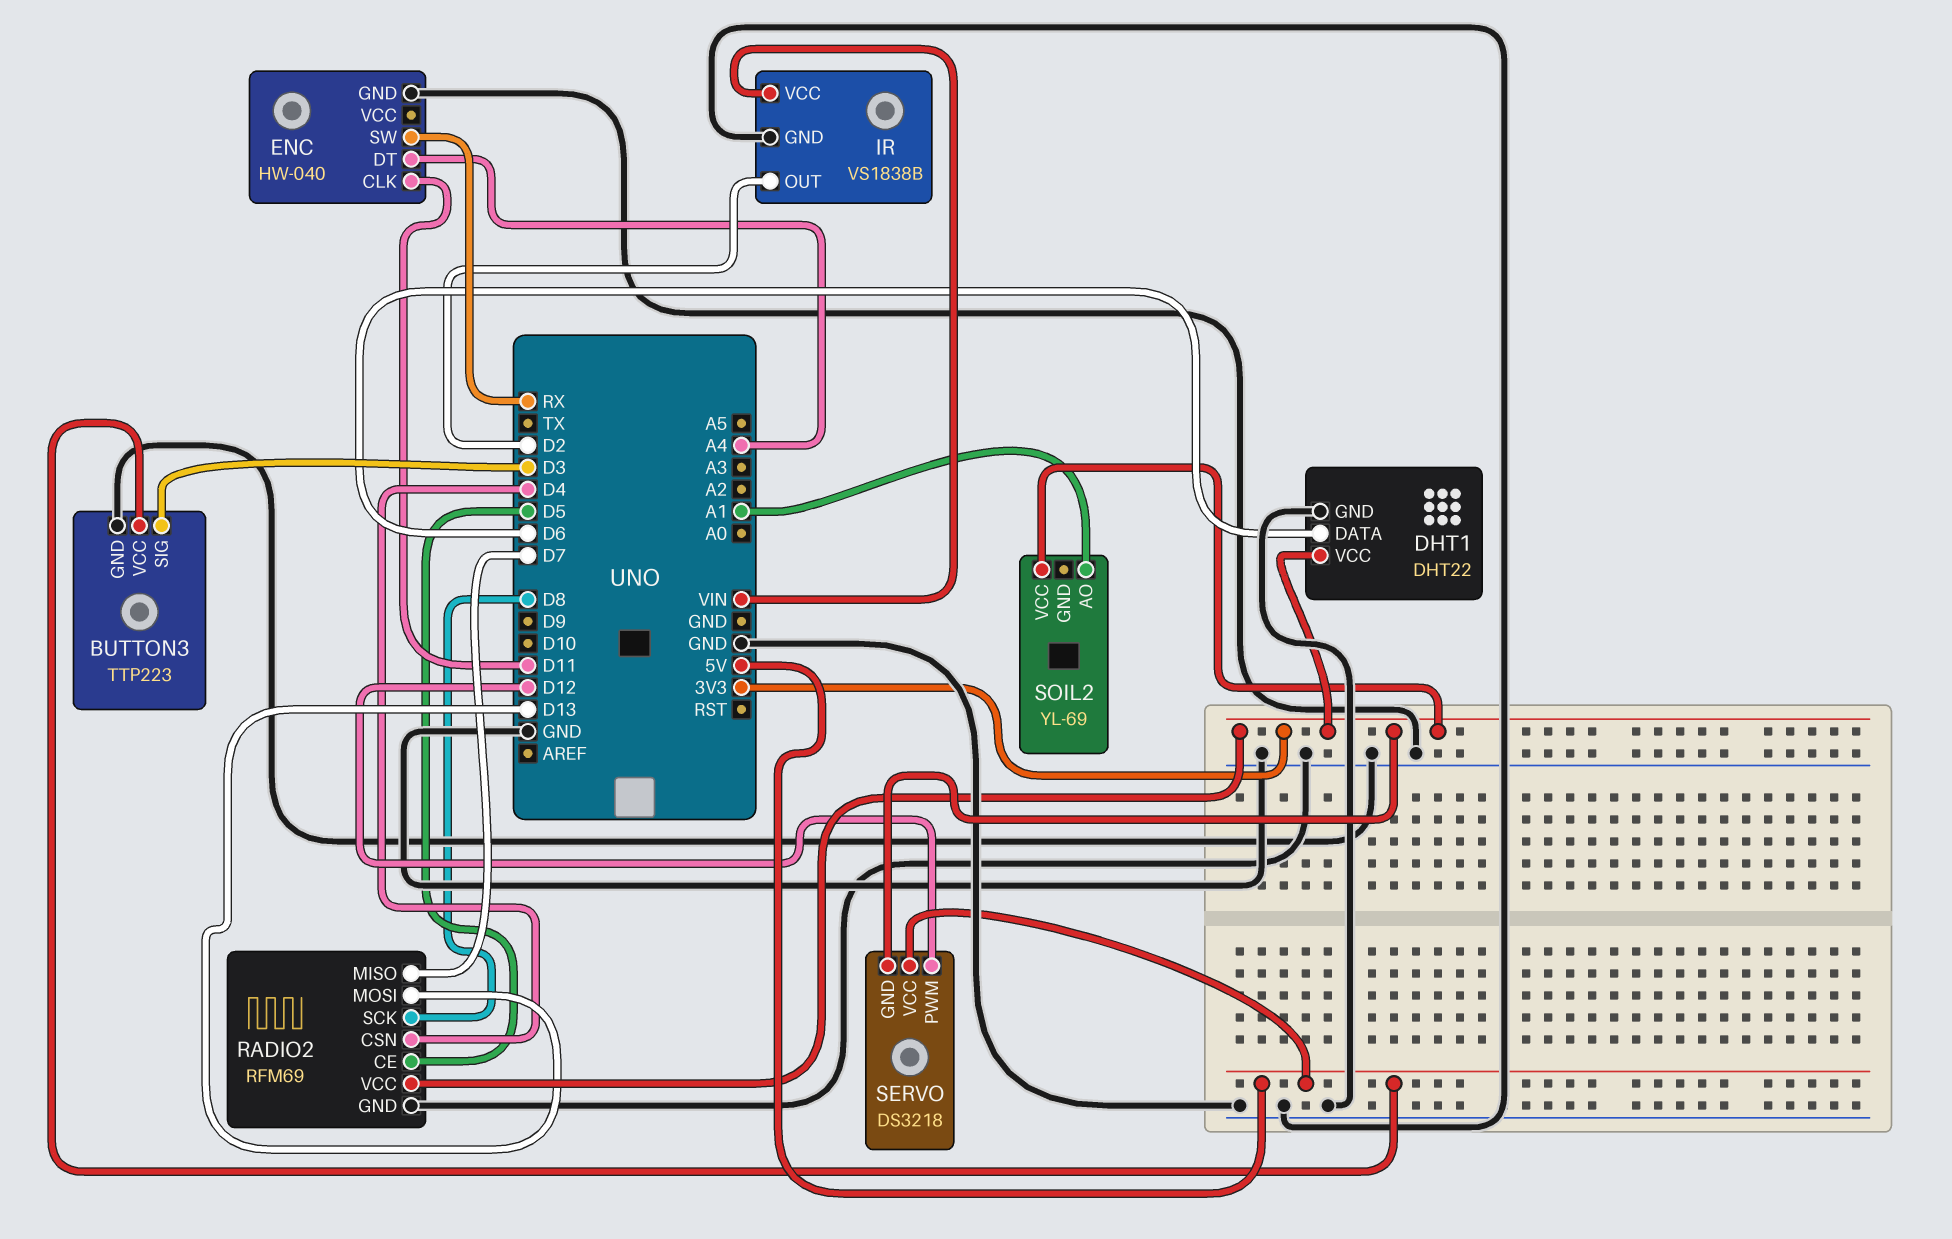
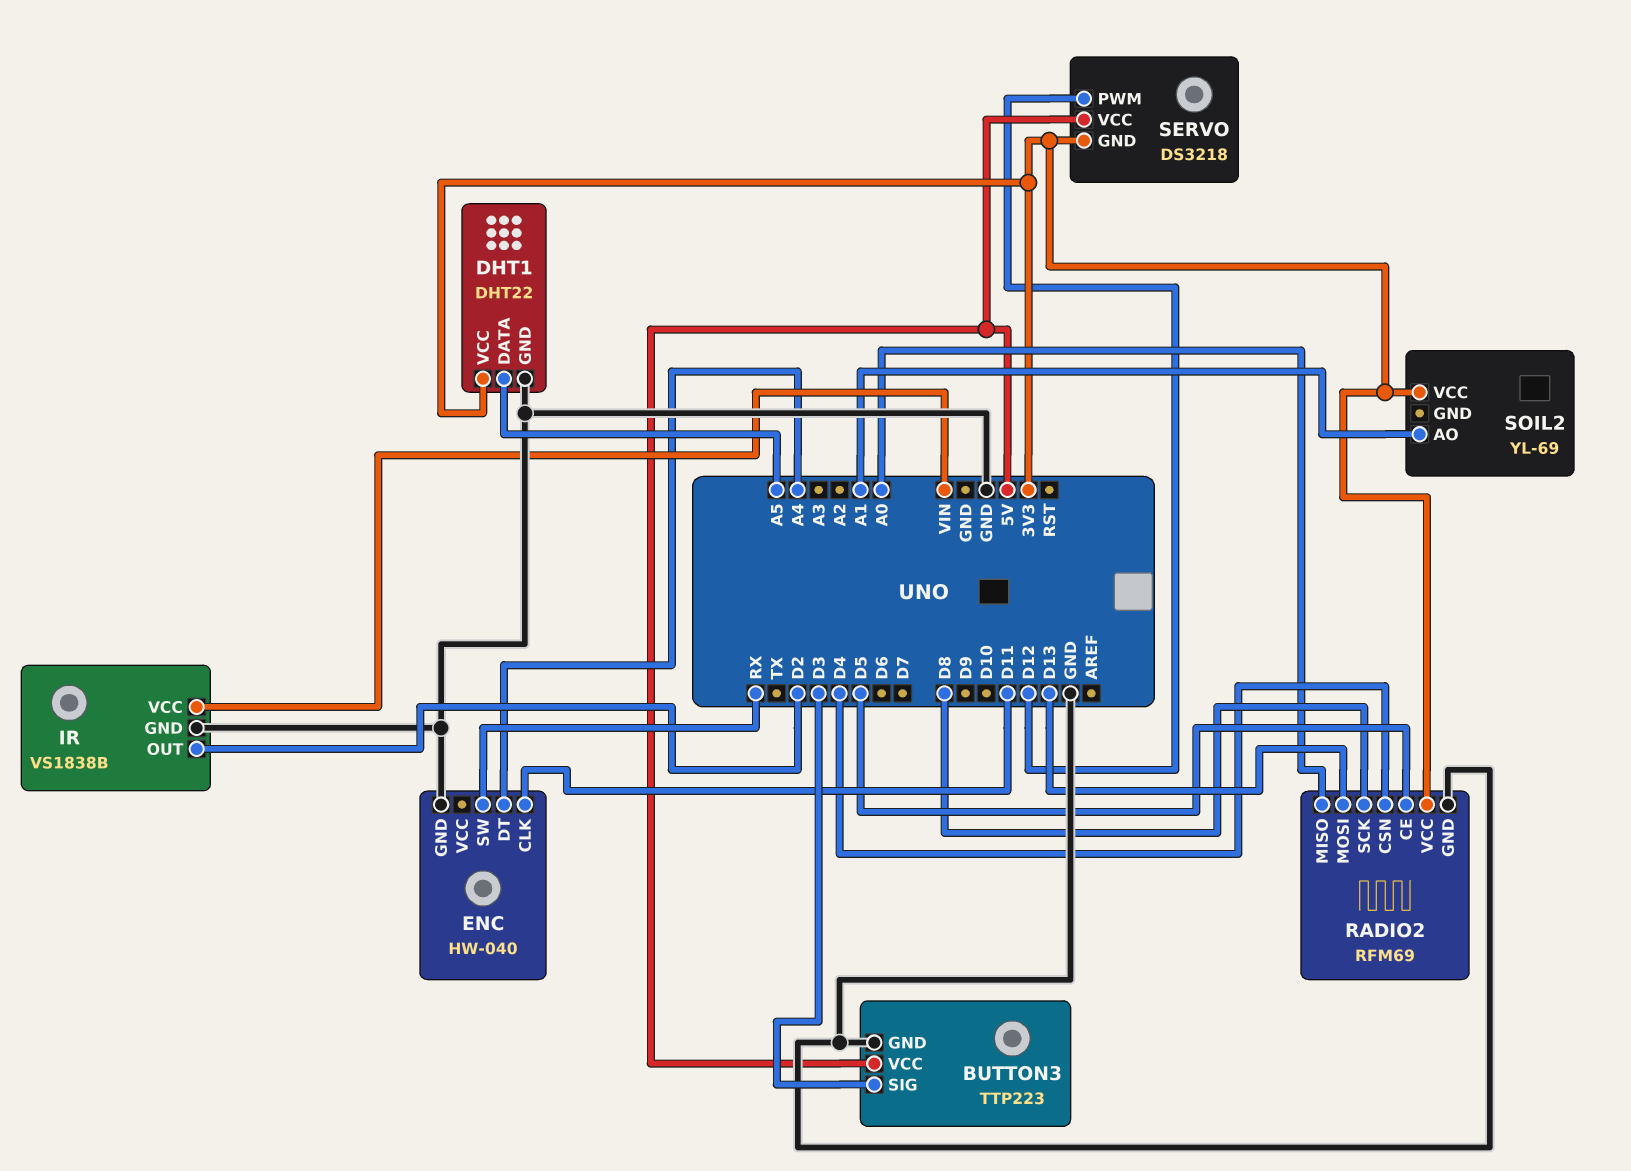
DHT1 pin DATA: D6 -> A5
RADIO2 pin MISO: D7 -> A0

